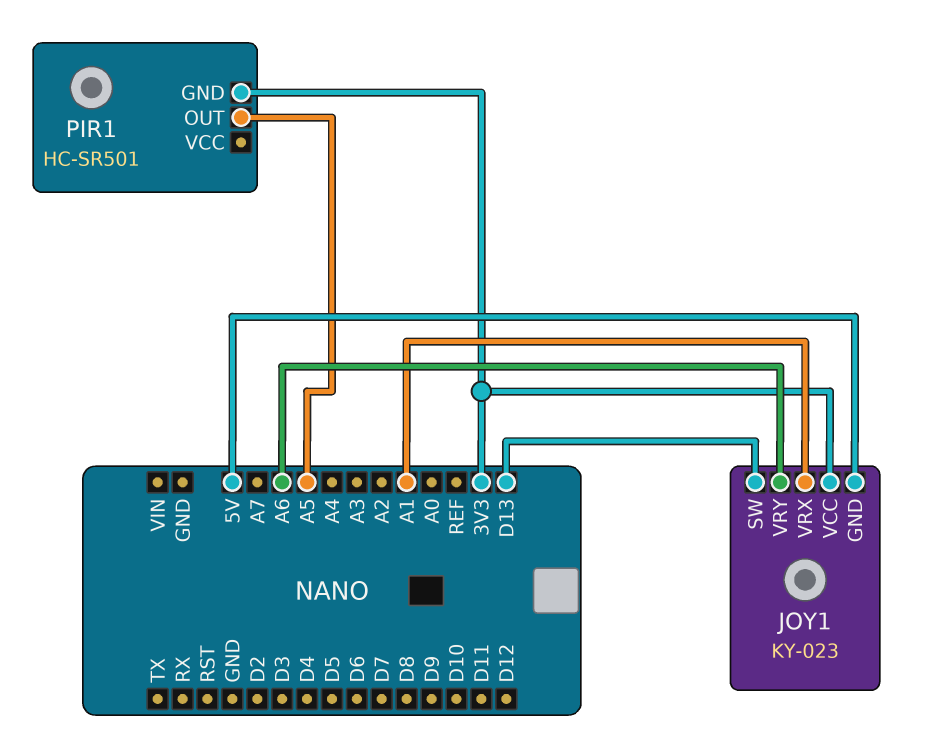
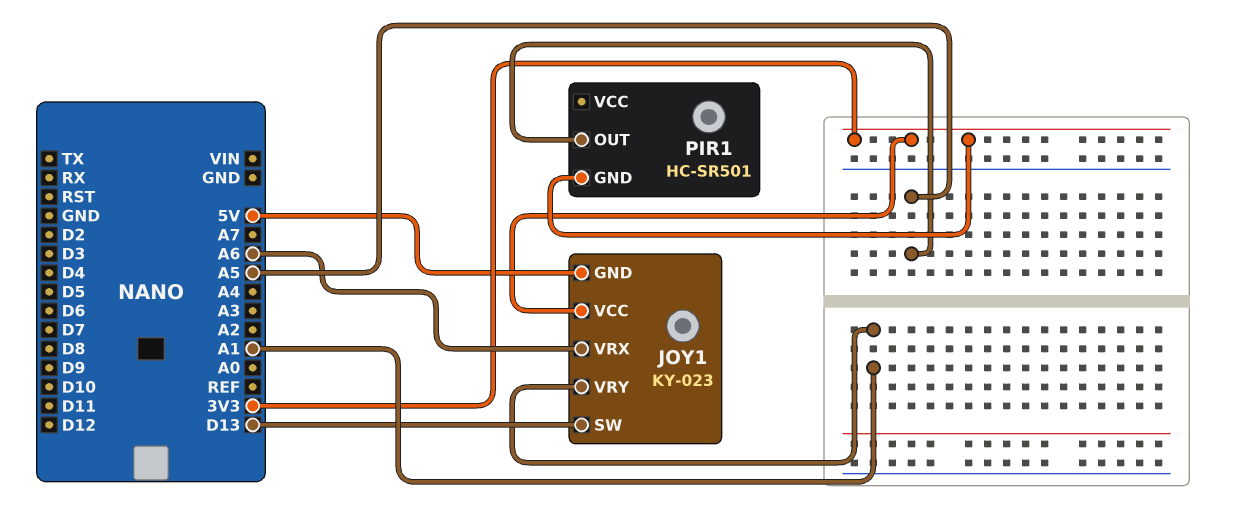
JOY1 pin VRX: A1 -> A6
JOY1 pin VRY: A6 -> A1

